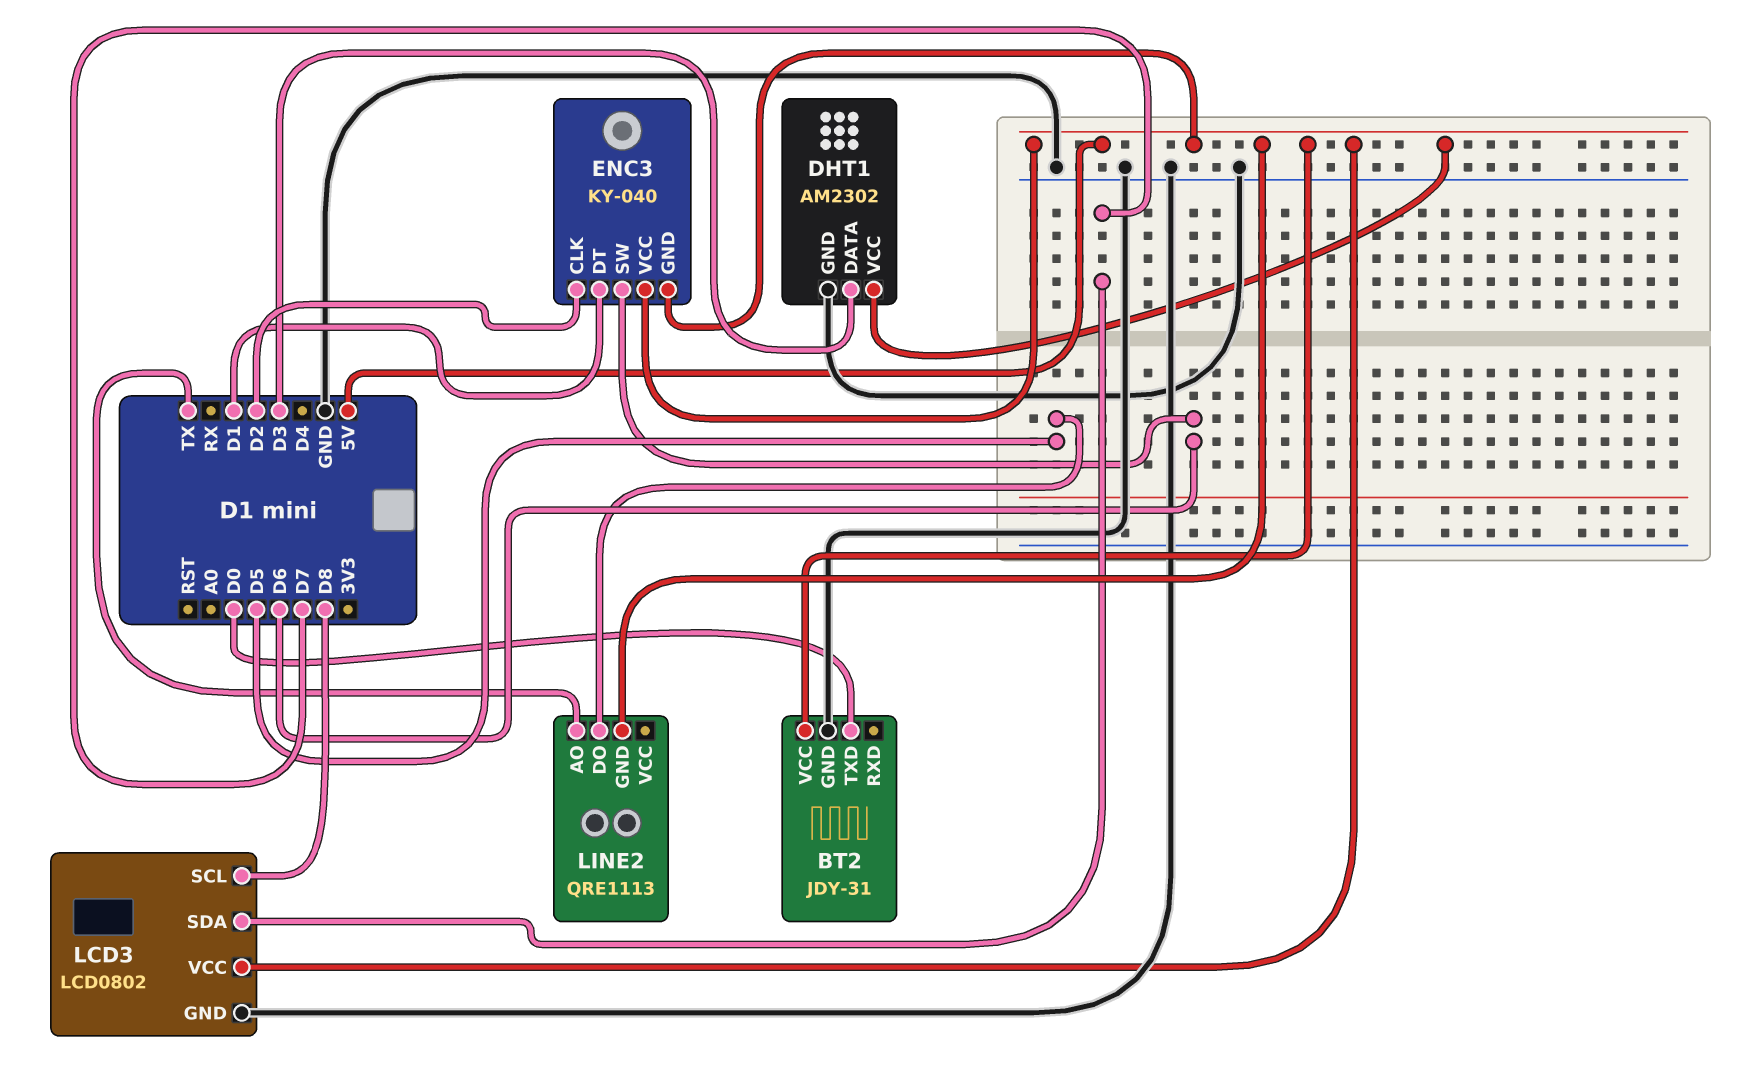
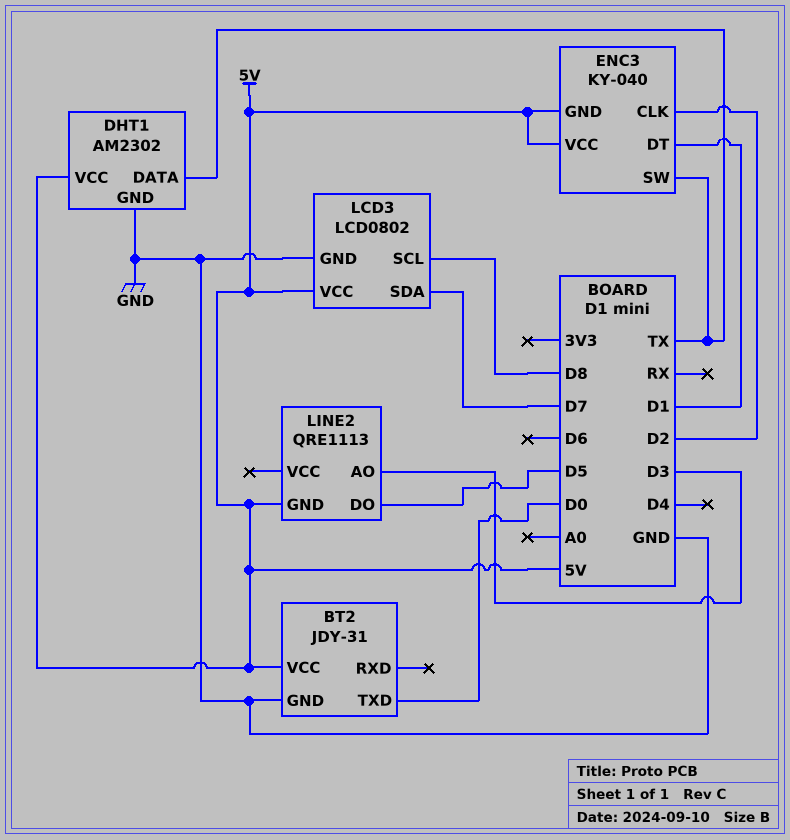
DHT1 pin DATA: D3 -> TX
ENC3 pin SW: D6 -> TX
LINE2 pin AO: TX -> D3

